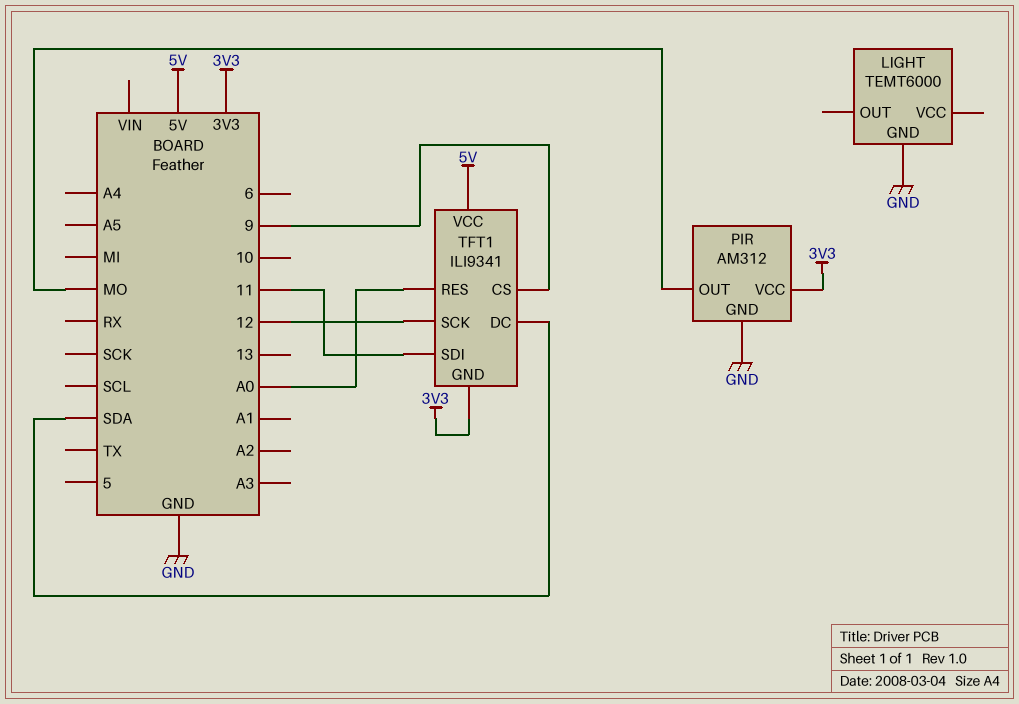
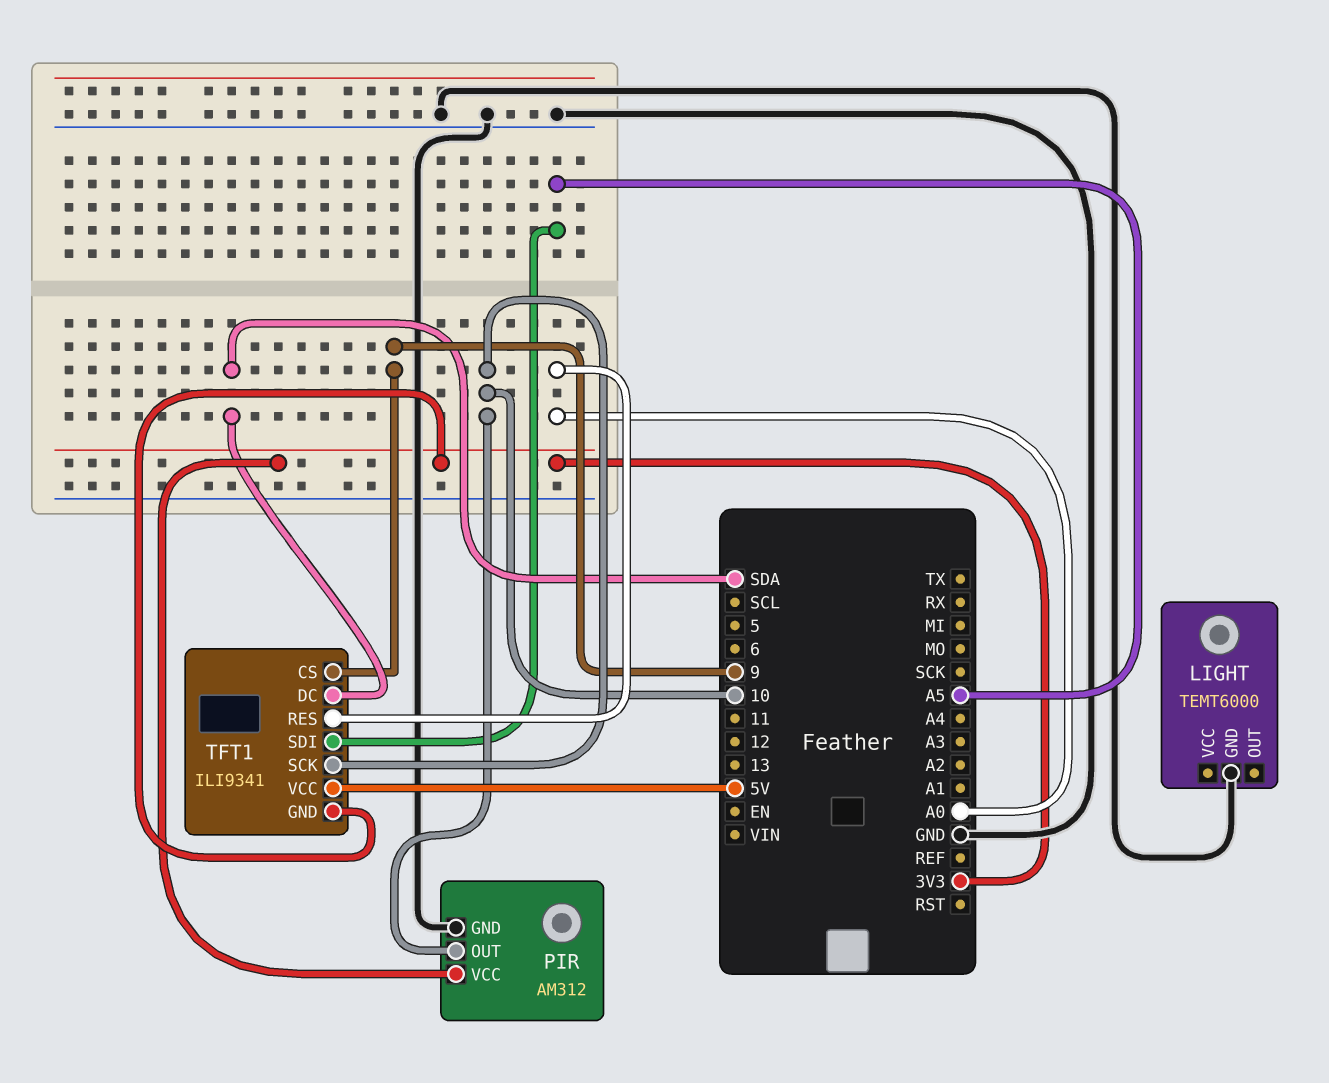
PIR pin OUT: MO -> 10
TFT1 pin SCK: 12 -> 10
TFT1 pin SDI: 11 -> A5

